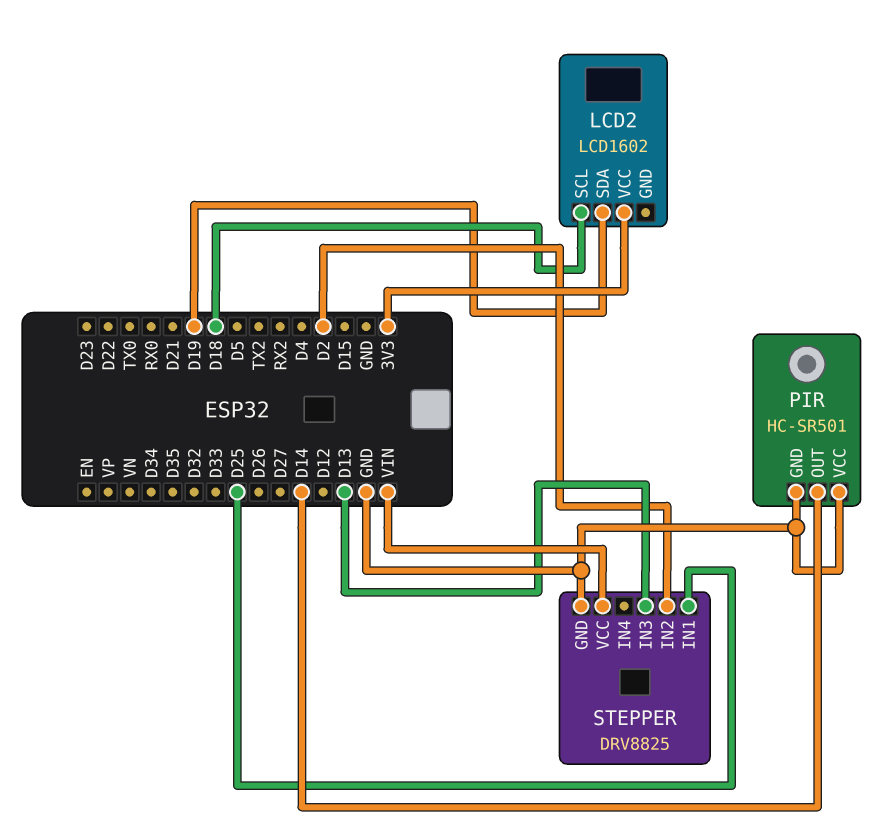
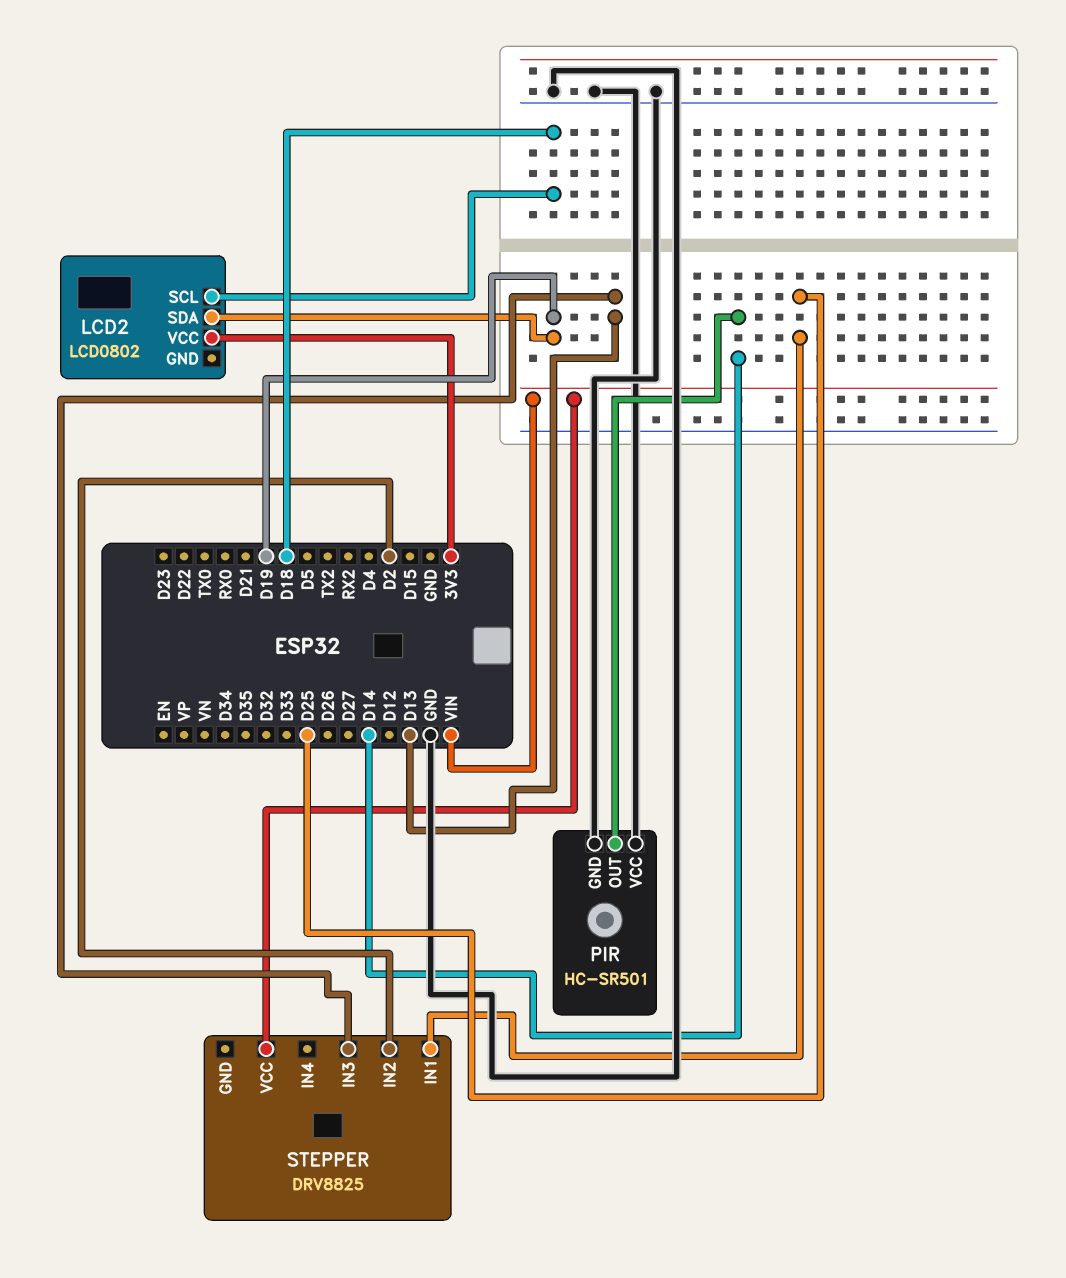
LCD2: LCD1602 -> LCD0802
STEPPER pin GND: GND -> none

